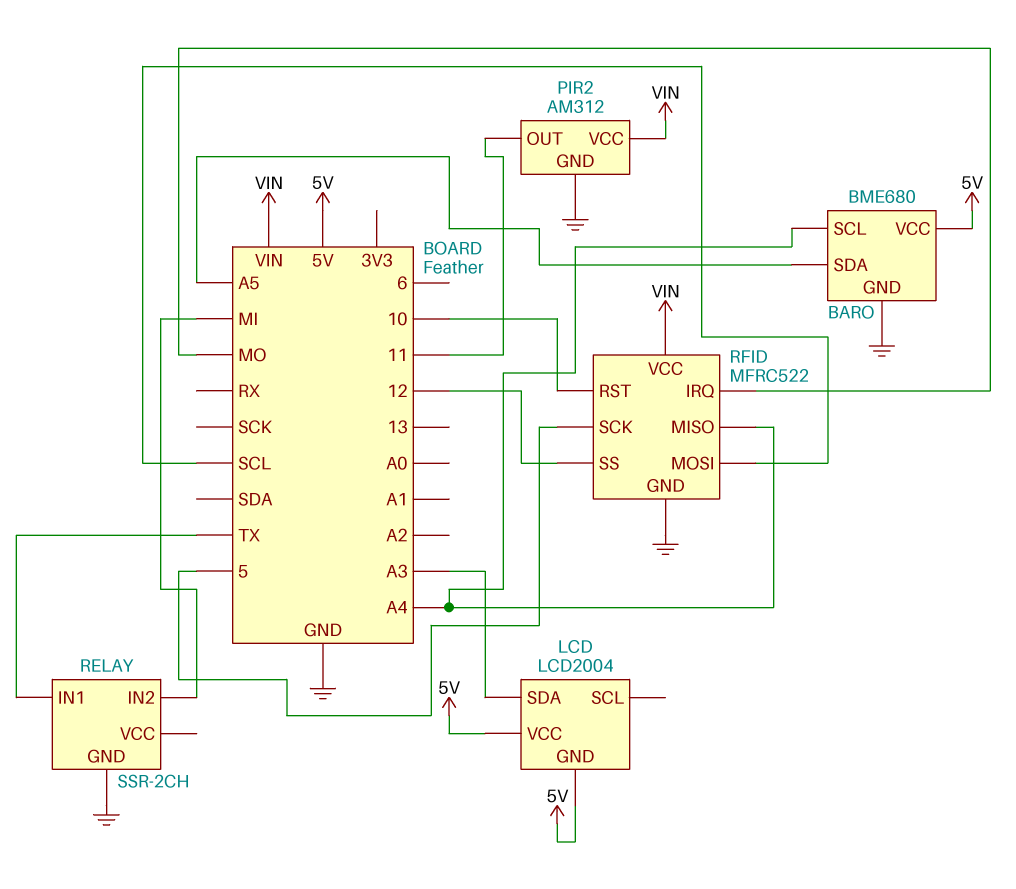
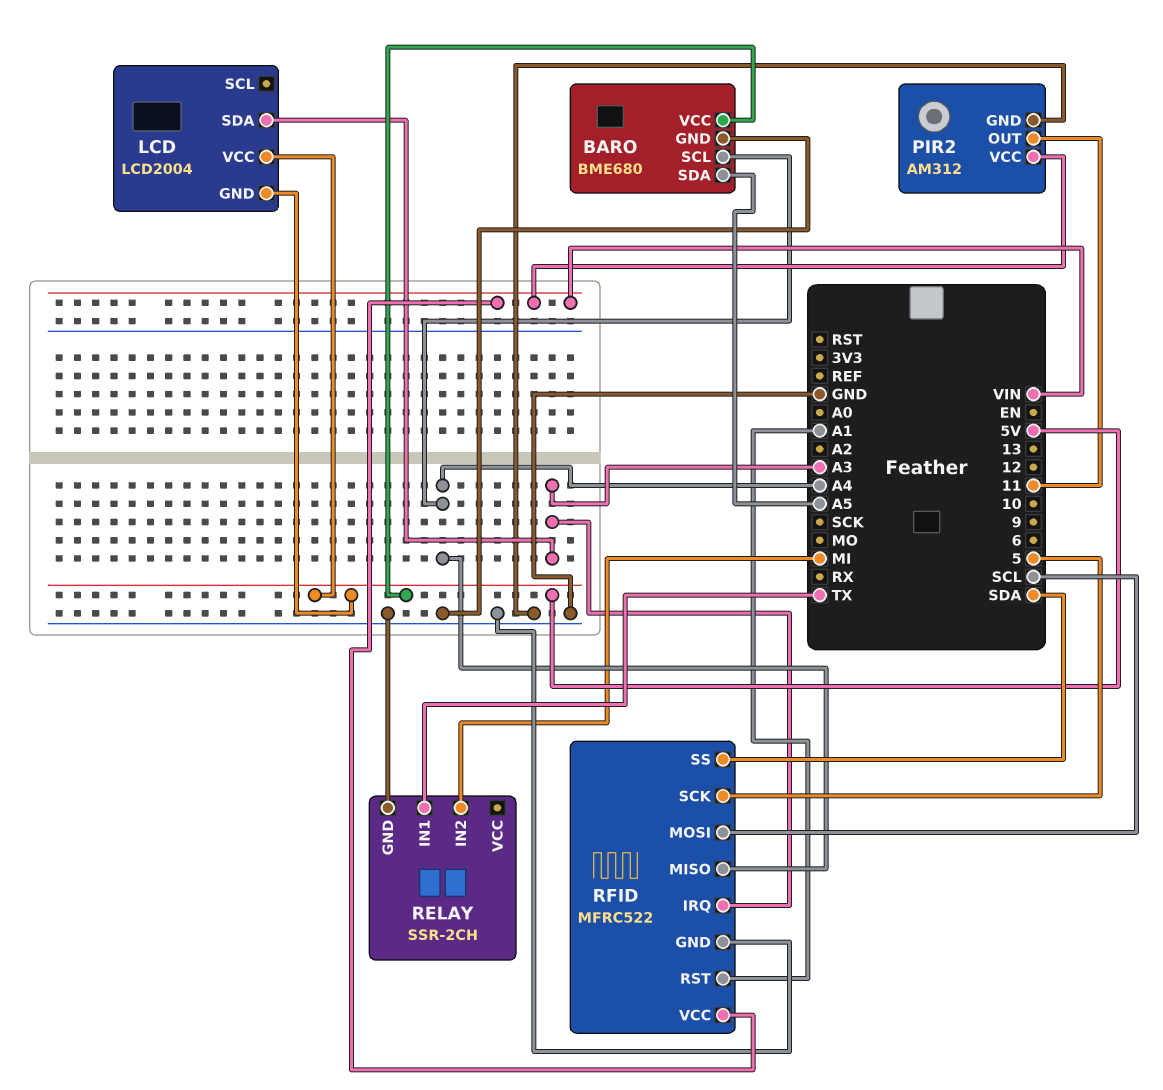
RFID pin IRQ: MO -> A3
RFID pin RST: 10 -> A1
RFID pin SS: 12 -> SDA

